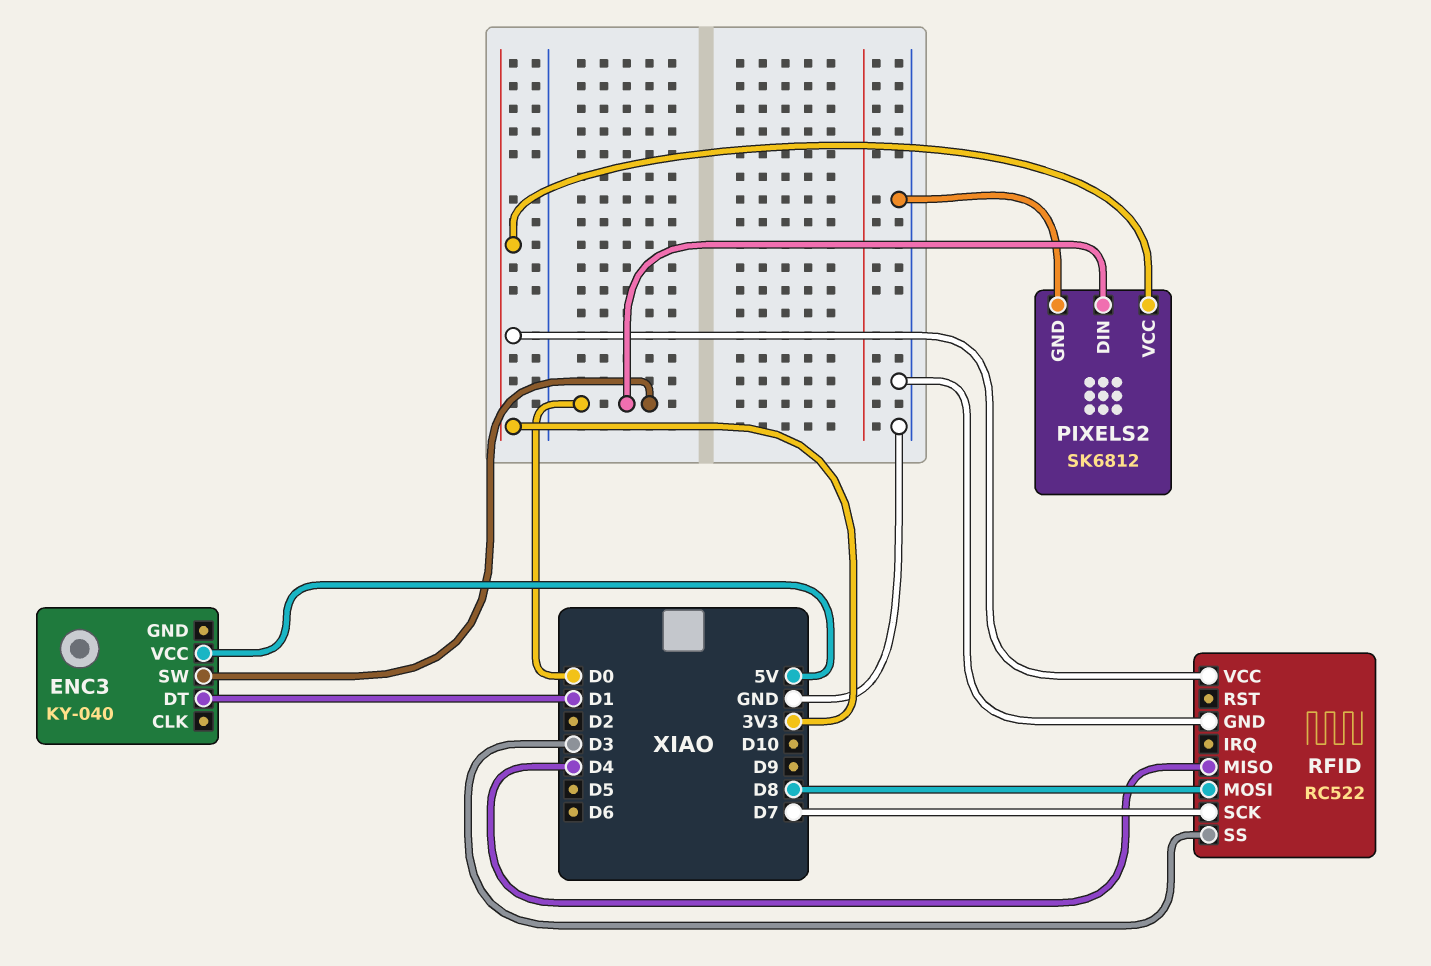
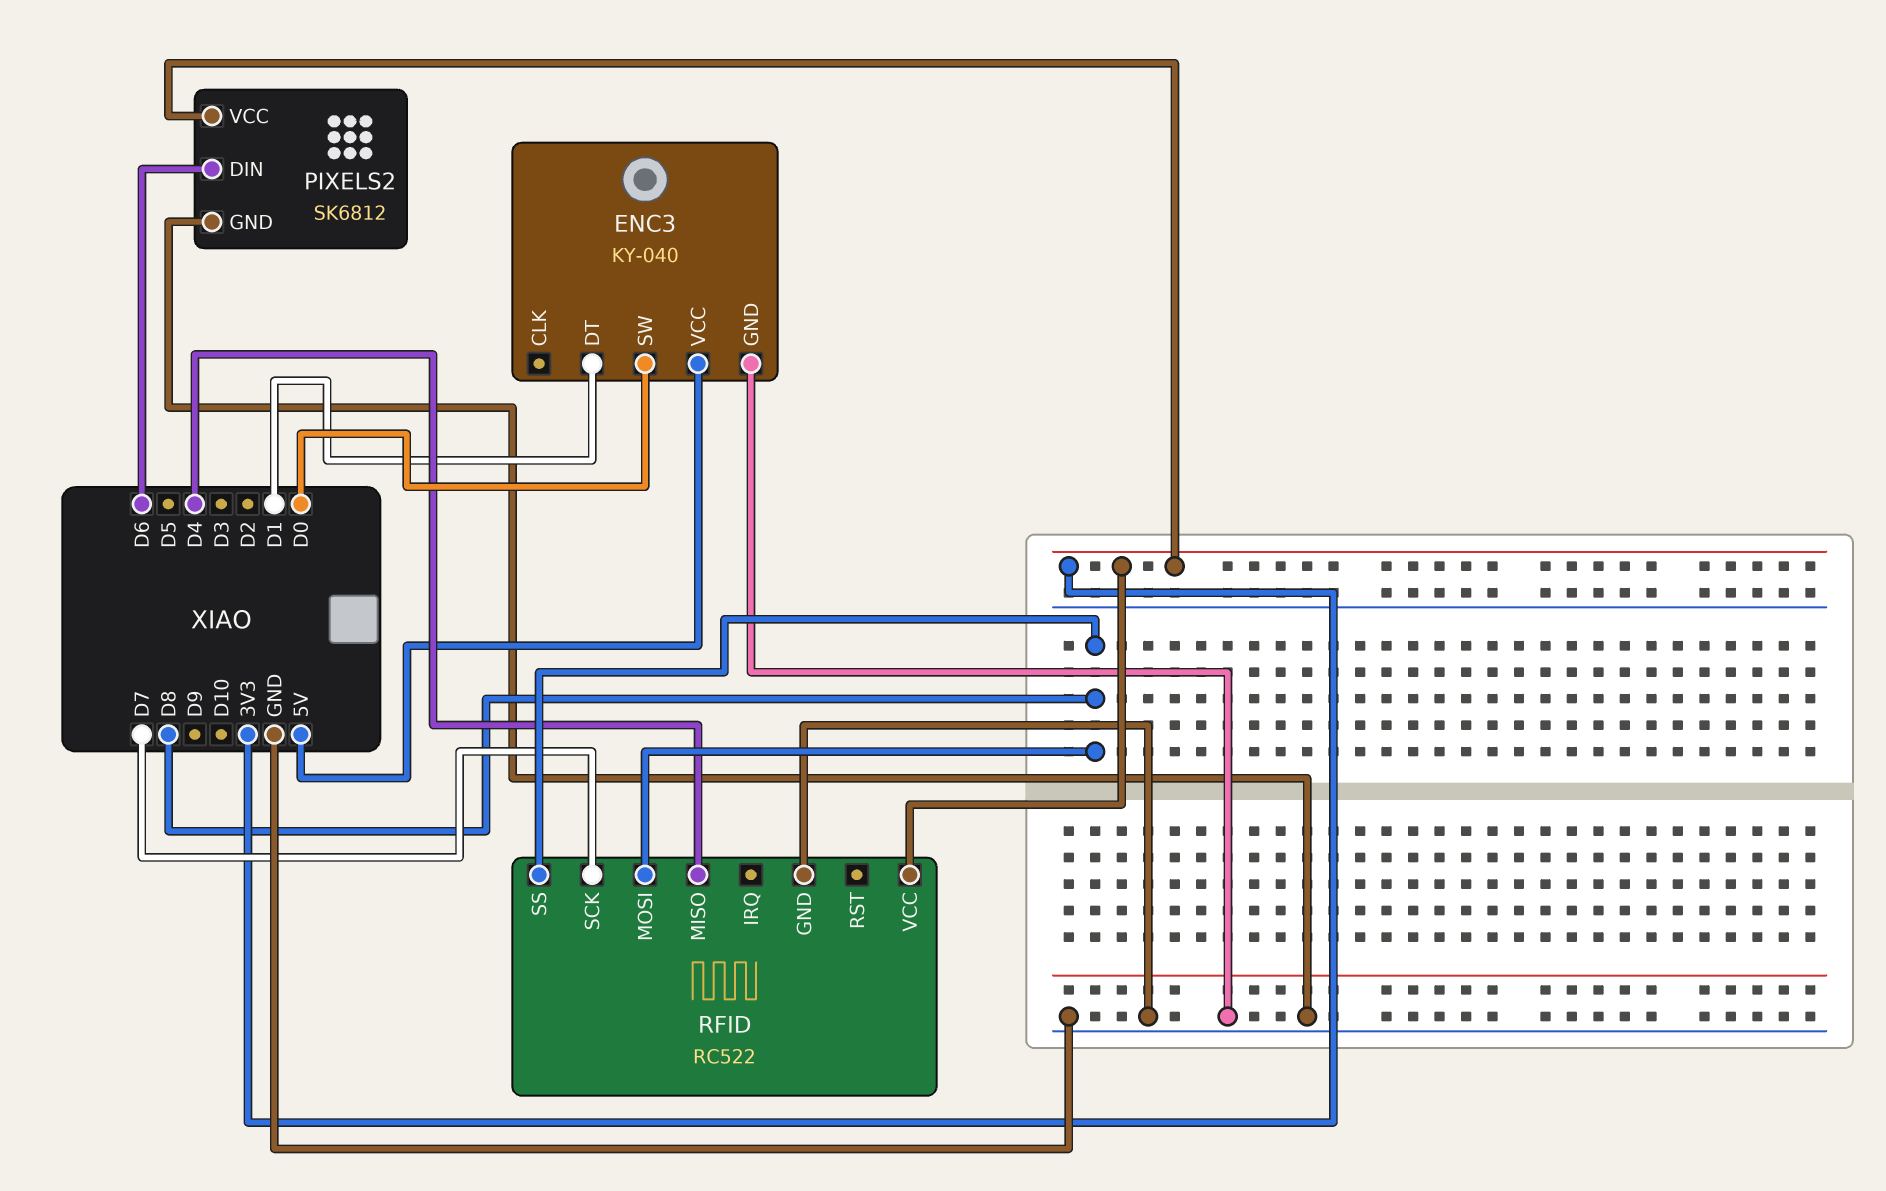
ENC3 pin GND: none -> GND
PIXELS2 pin DIN: D0 -> D6
RFID pin SS: D3 -> D8

